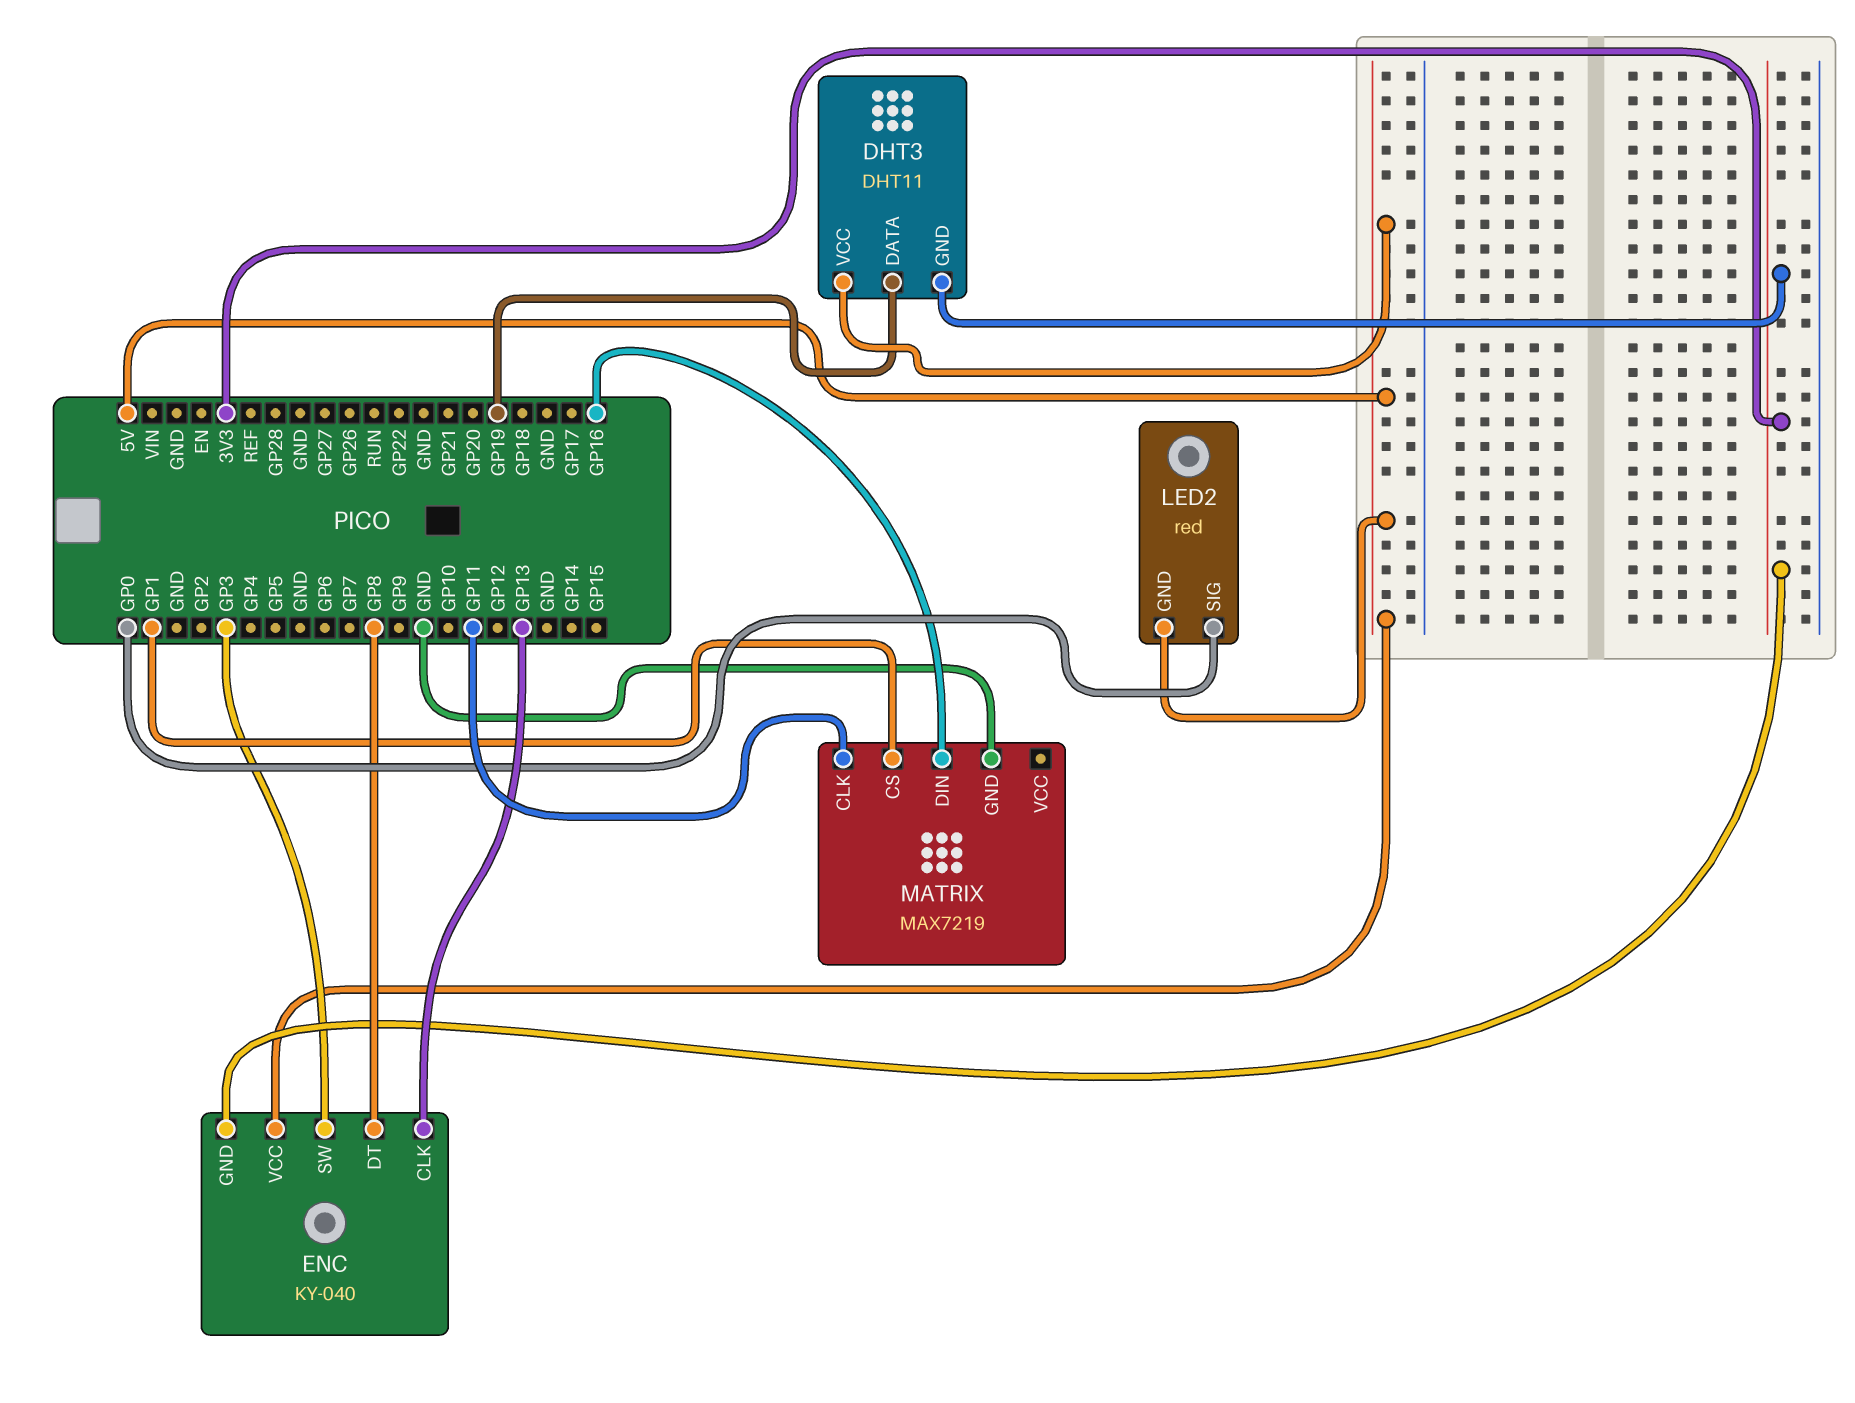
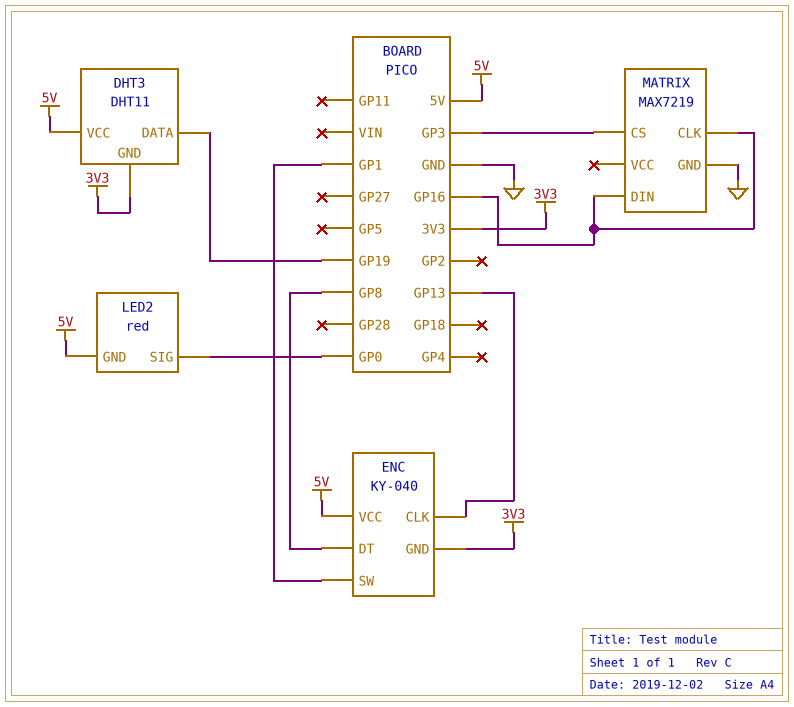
ENC pin SW: GP3 -> GP1
MATRIX pin CLK: GP11 -> GP16
MATRIX pin CS: GP1 -> GP3

